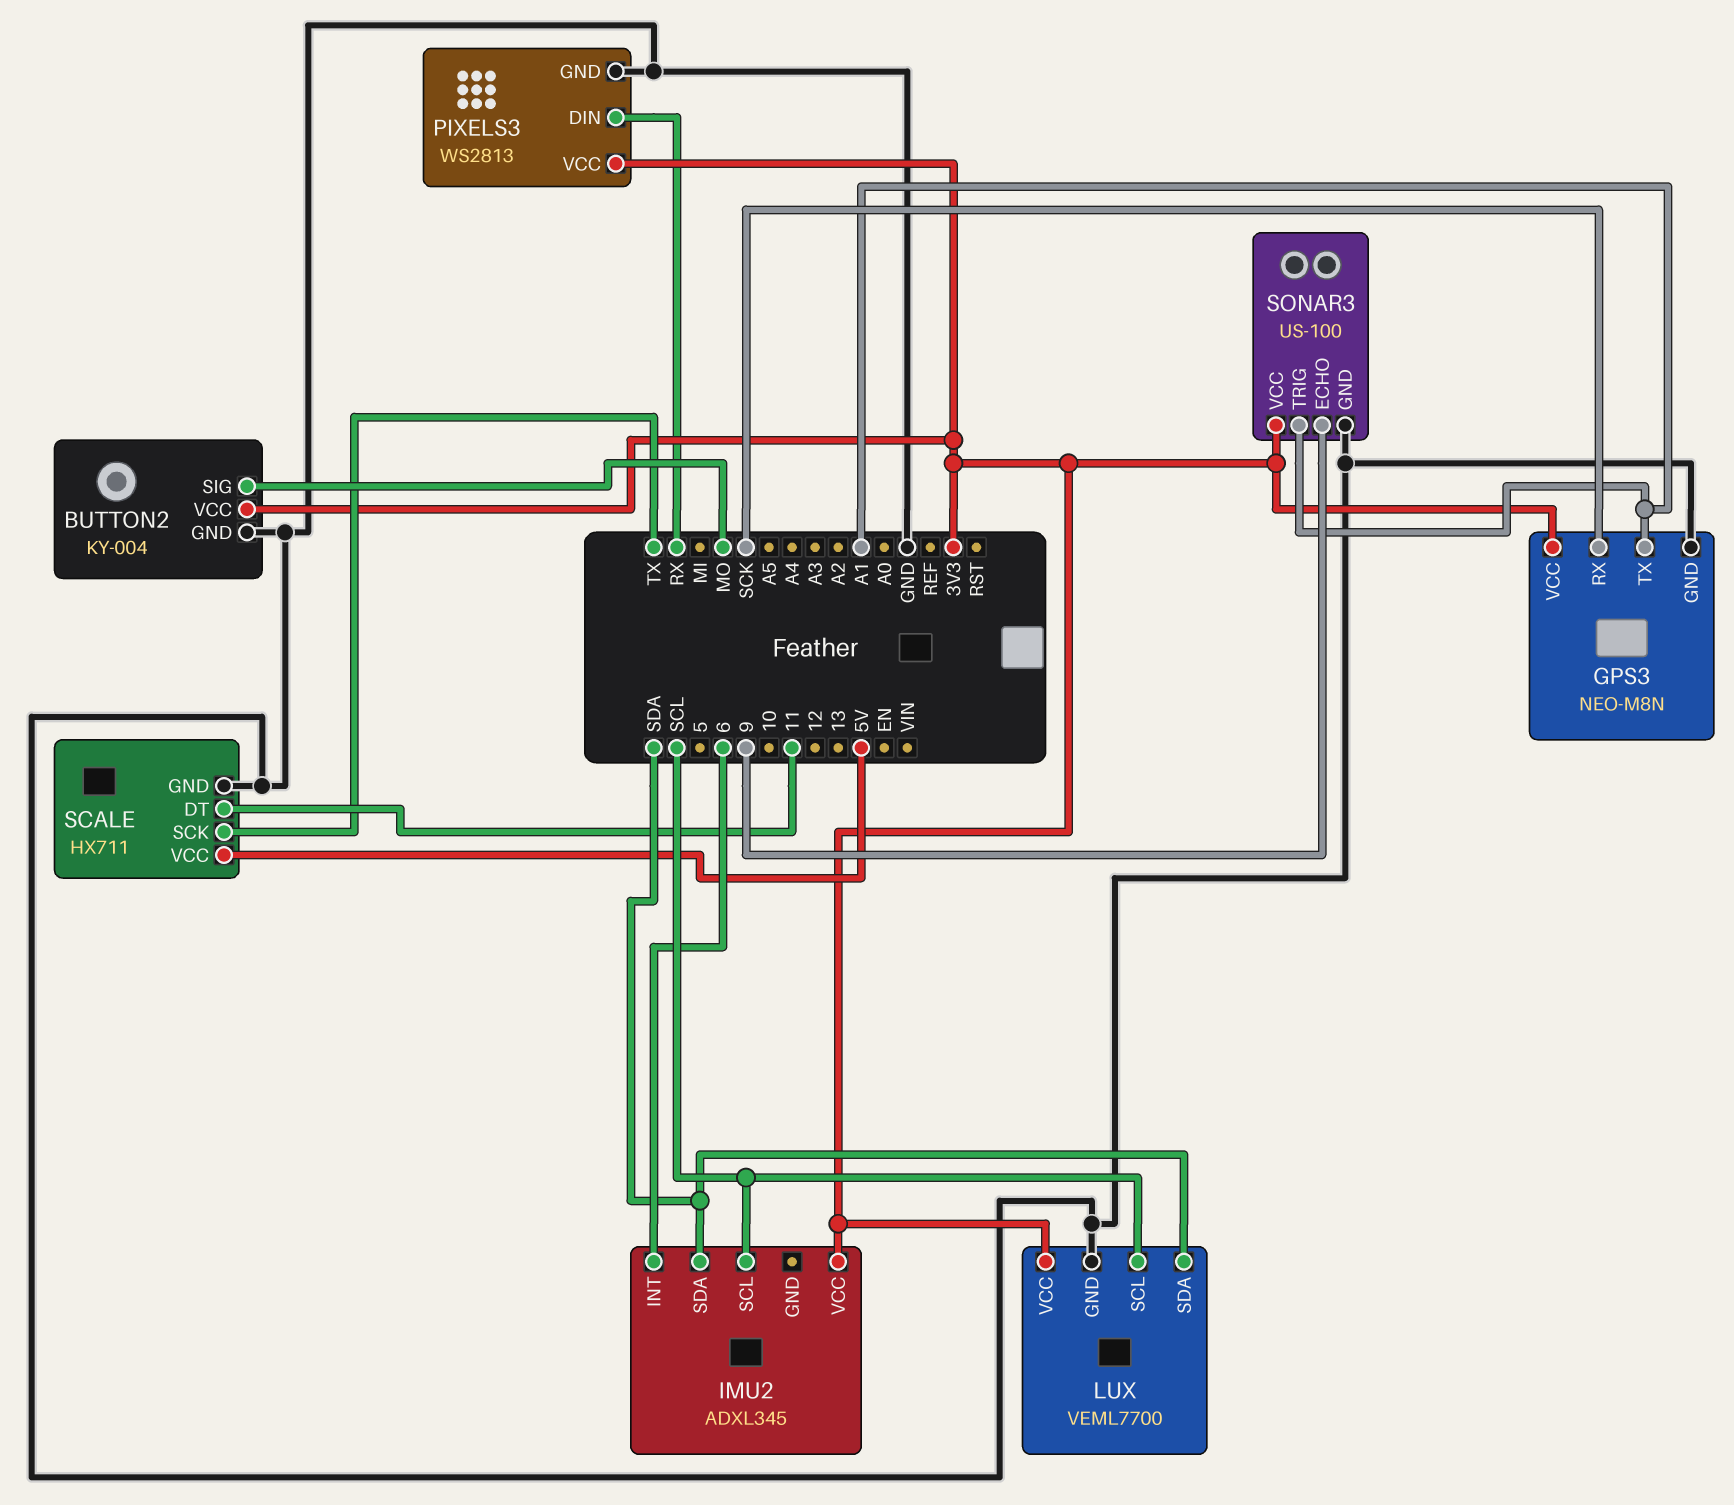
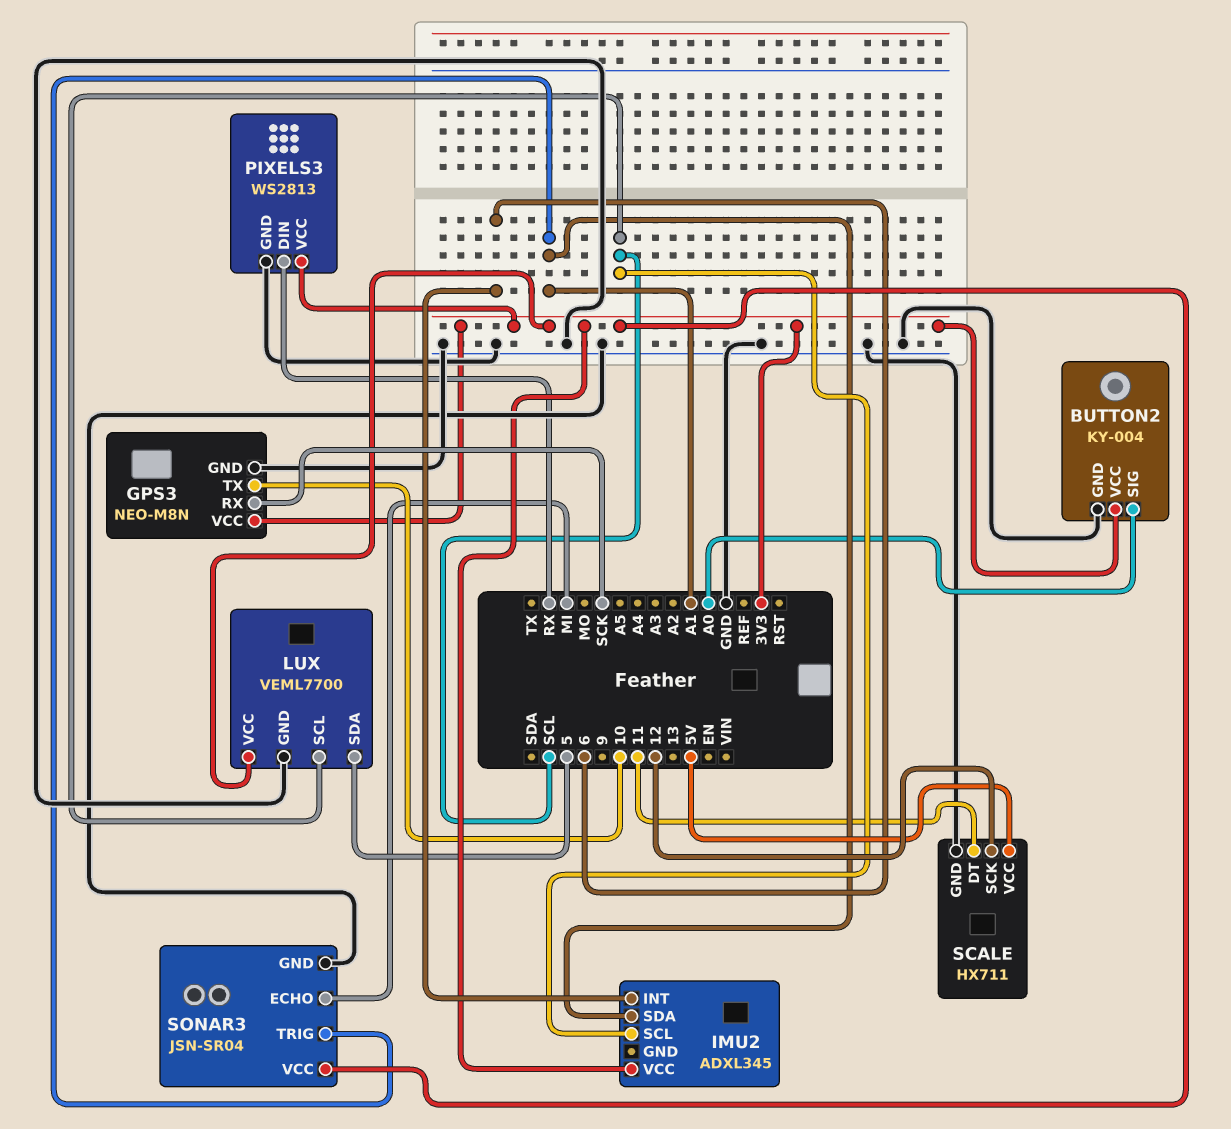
BUTTON2 pin SIG: MO -> A0
GPS3 pin TX: A1 -> 10
IMU2 pin SDA: SDA -> A1
LUX pin SDA: SDA -> 5
SCALE pin SCK: TX -> 12
SONAR3: US-100 -> JSN-SR04
SONAR3 pin ECHO: 9 -> MI

